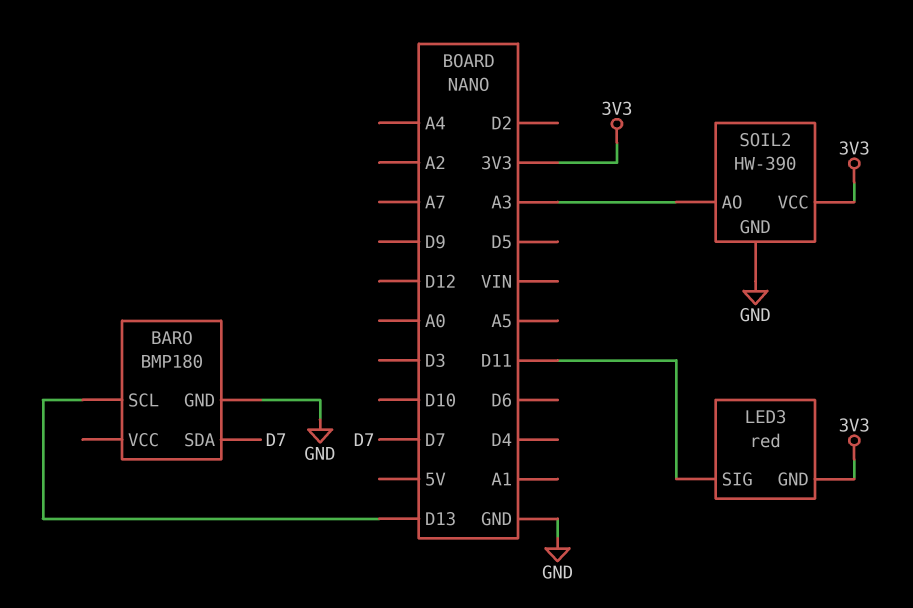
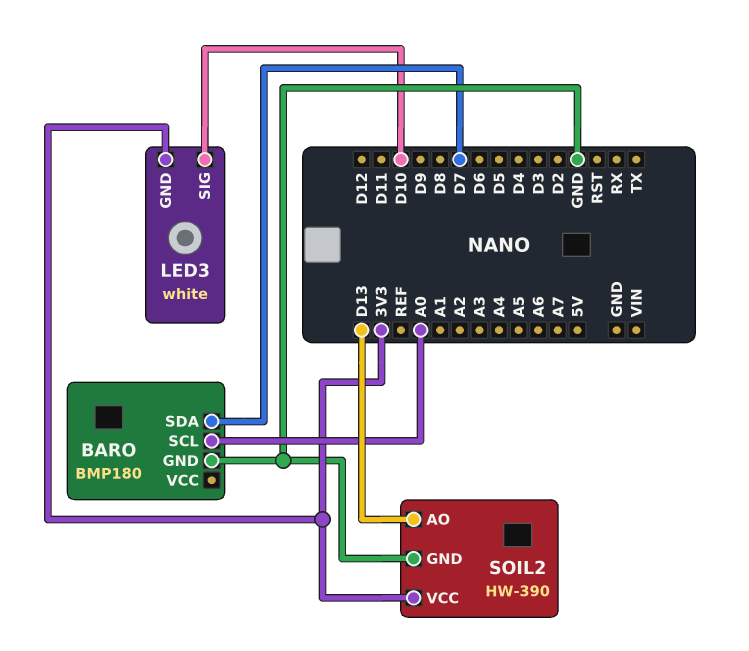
BARO pin SCL: D13 -> A0
LED3: red -> white
LED3 pin SIG: D11 -> D10
SOIL2 pin AO: A3 -> D13

